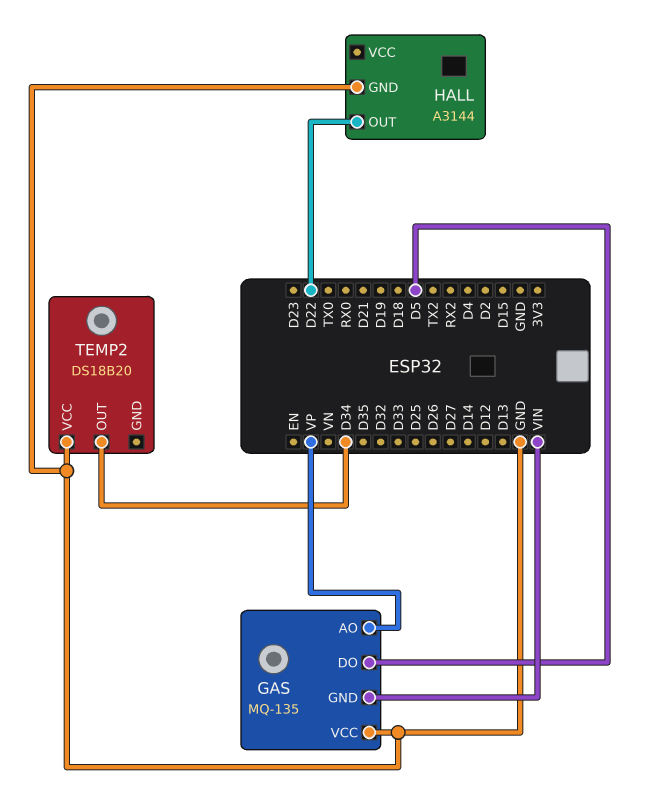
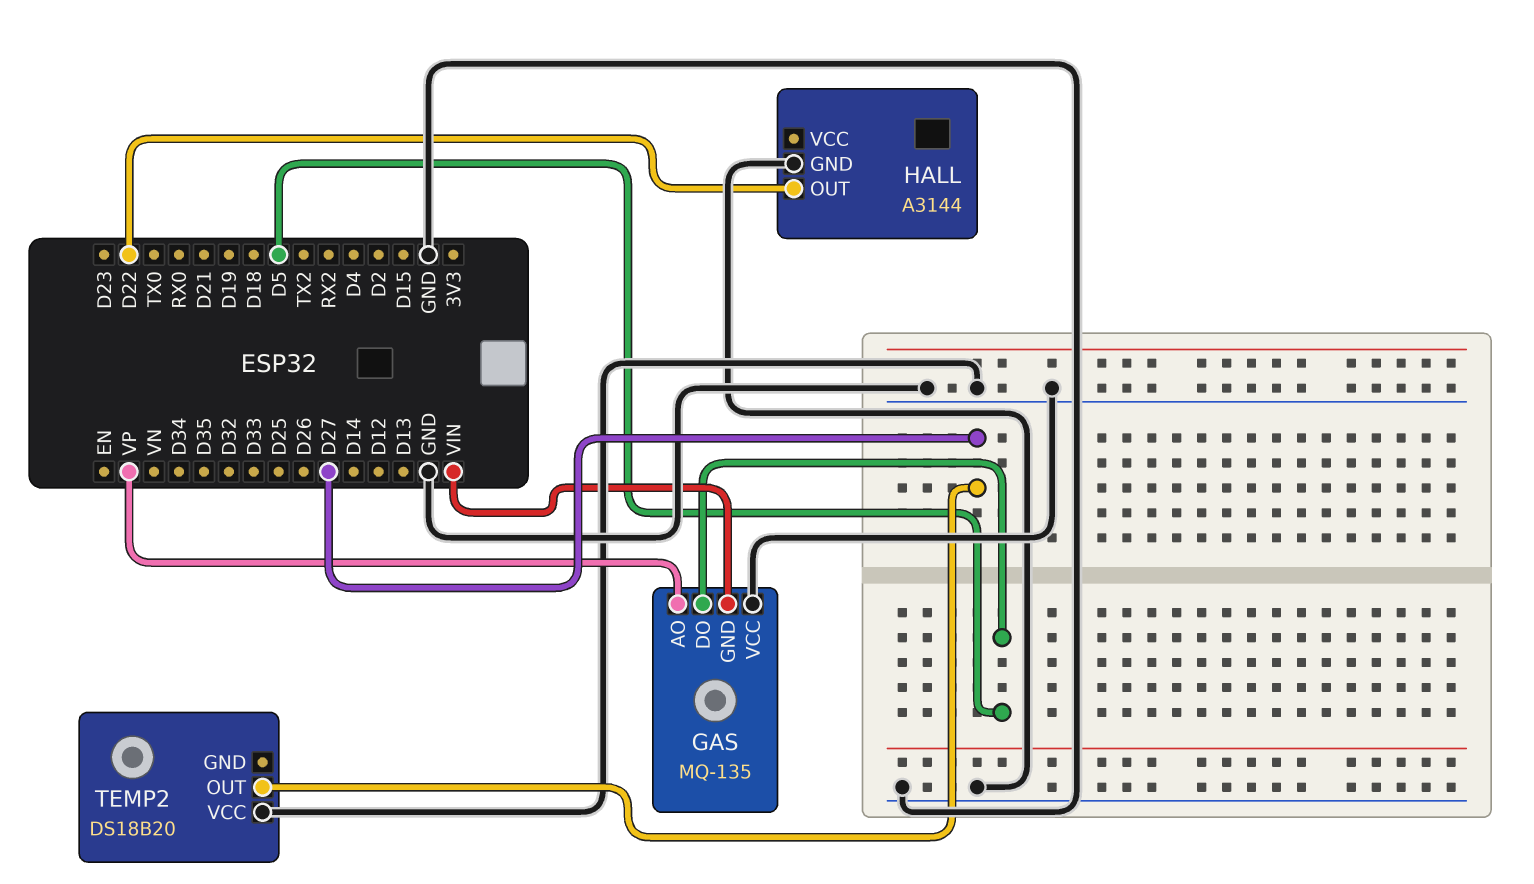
TEMP2 pin OUT: D34 -> D27

